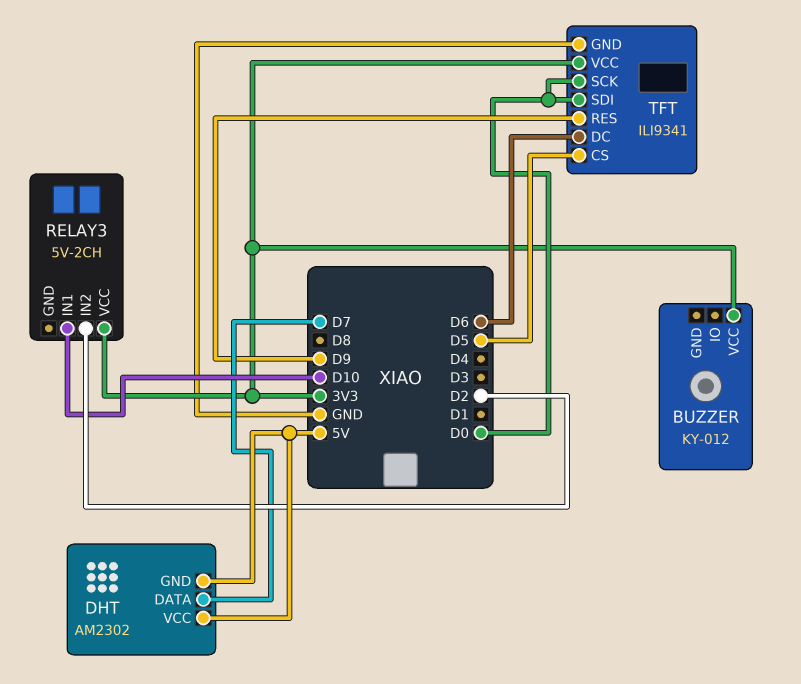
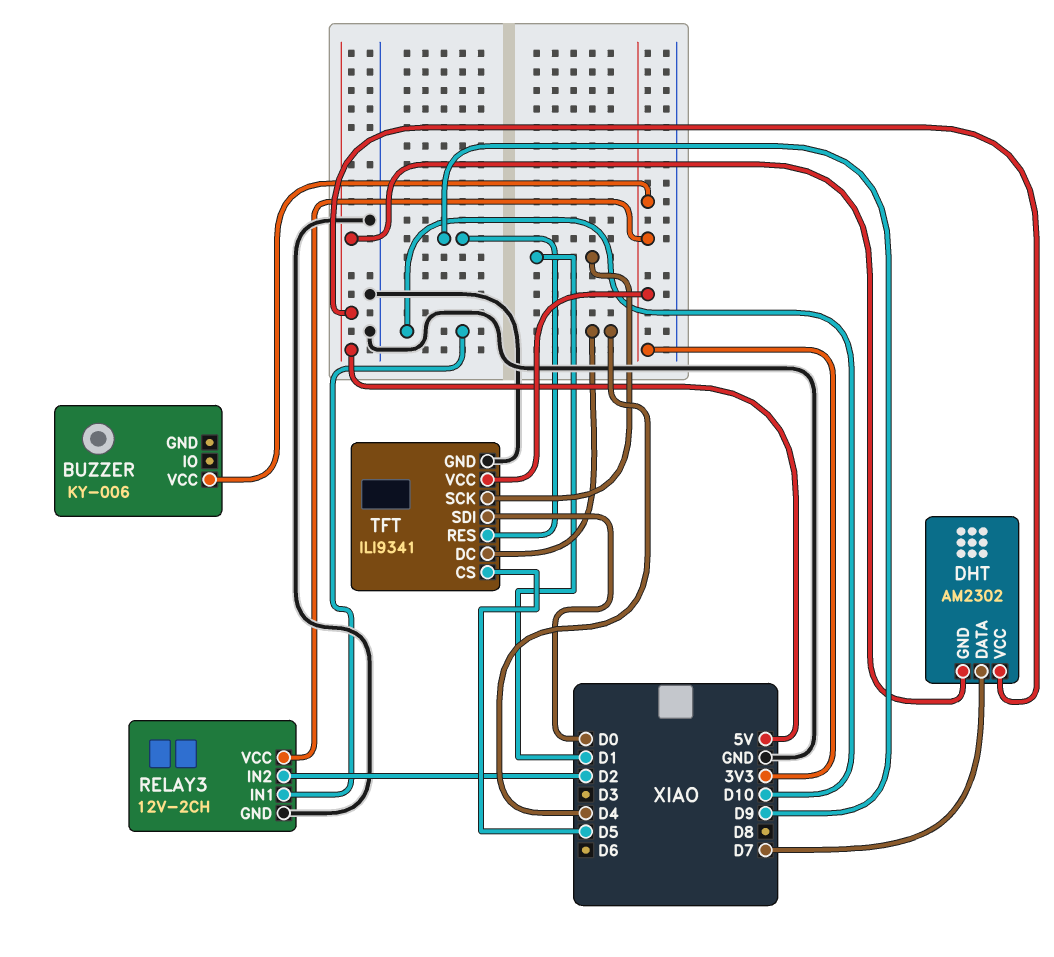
BUZZER: KY-012 -> KY-006
RELAY3: 5V-2CH -> 12V-2CH
RELAY3 pin GND: none -> GND
TFT pin DC: D6 -> D4
TFT pin SCK: D0 -> D1

